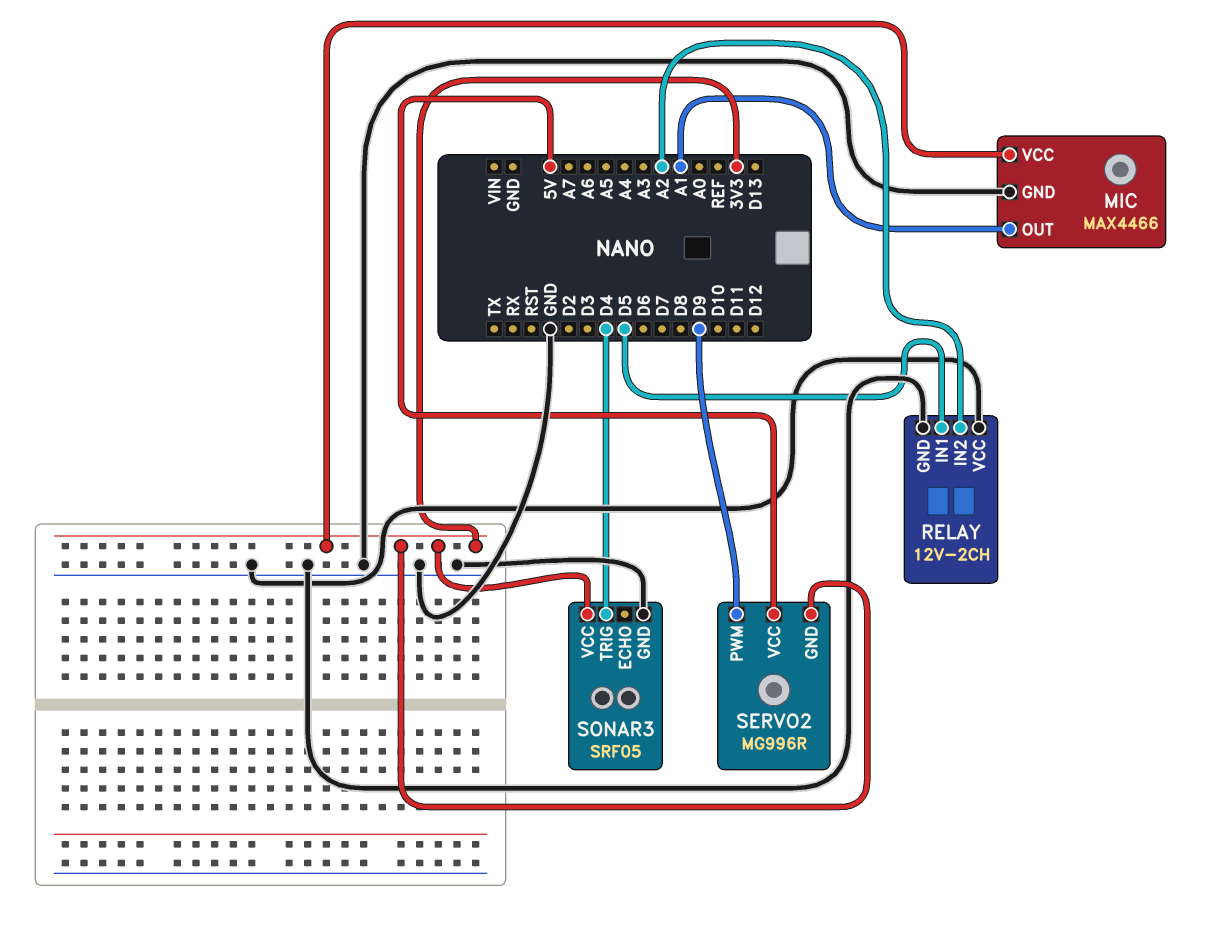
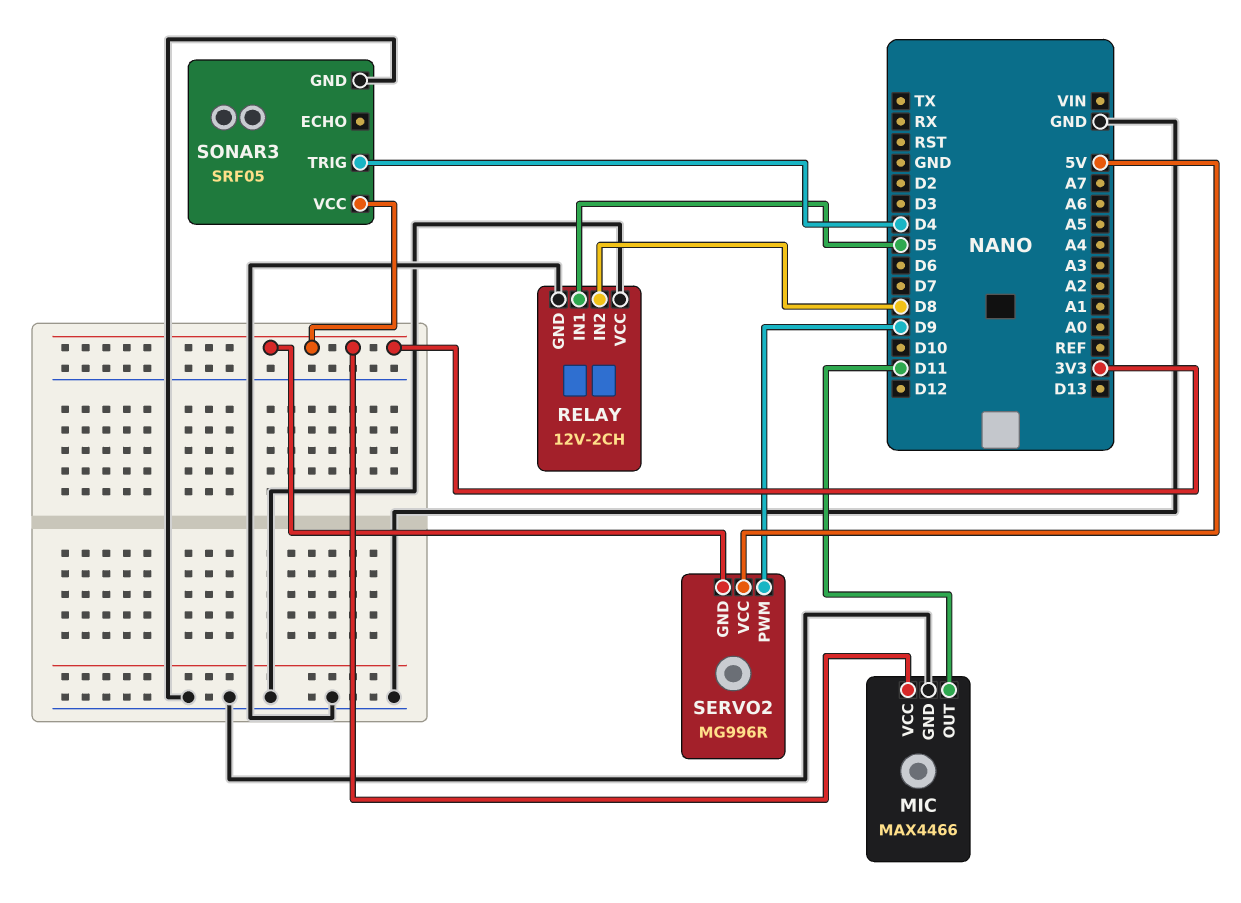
MIC pin OUT: A1 -> D11
RELAY pin IN2: A2 -> D8

